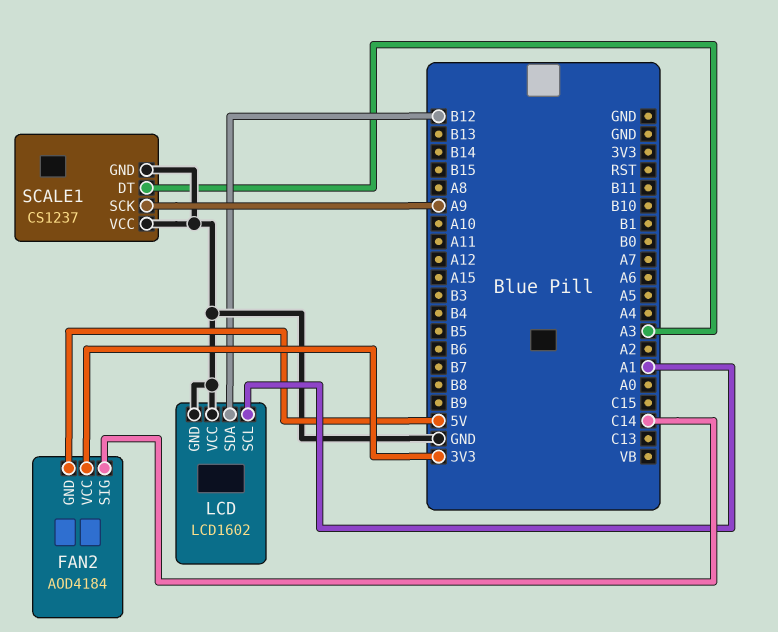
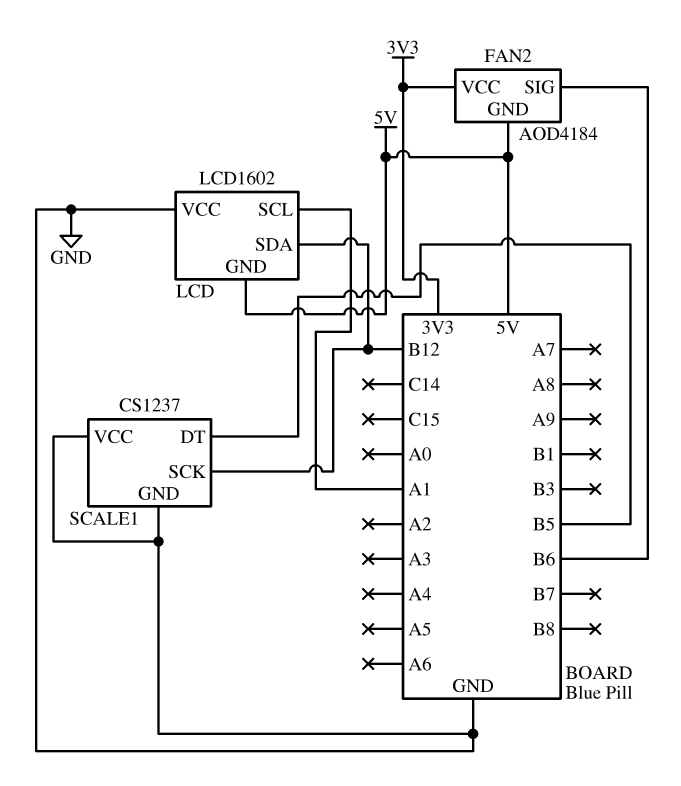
FAN2 pin SIG: C14 -> B6
LCD pin GND: GND -> 5V
SCALE1 pin DT: A3 -> B5
SCALE1 pin SCK: A9 -> B12

